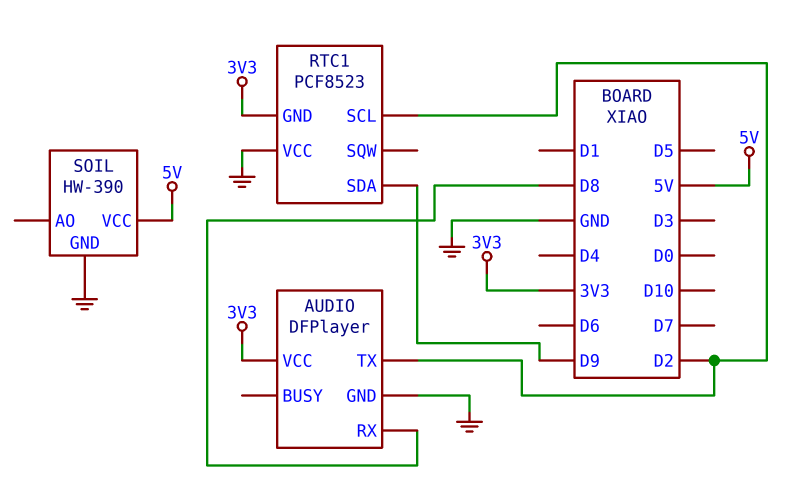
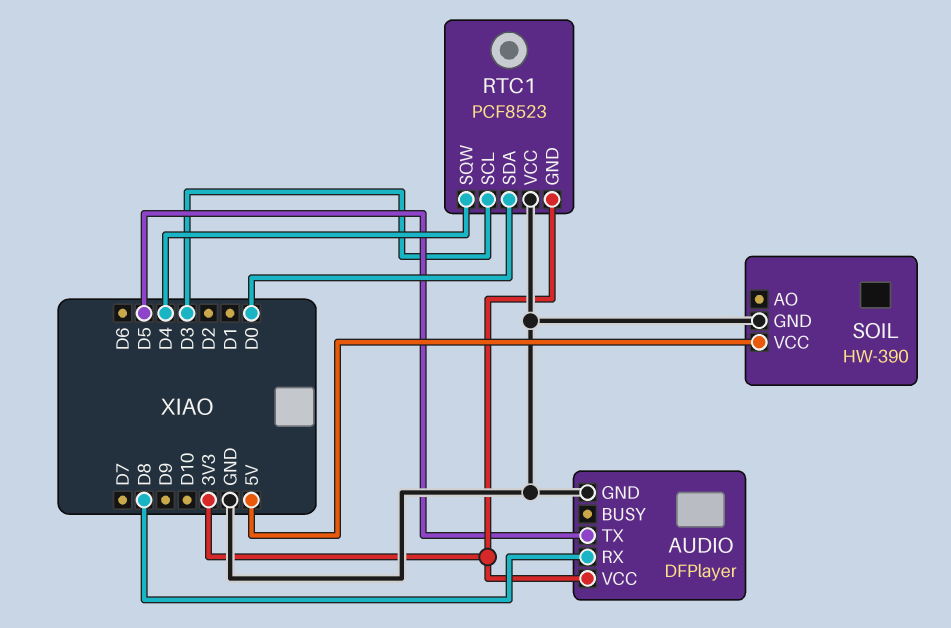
AUDIO pin TX: D2 -> D5
RTC1 pin SCL: D2 -> D3
RTC1 pin SDA: D9 -> D0
RTC1 pin SQW: none -> D4

